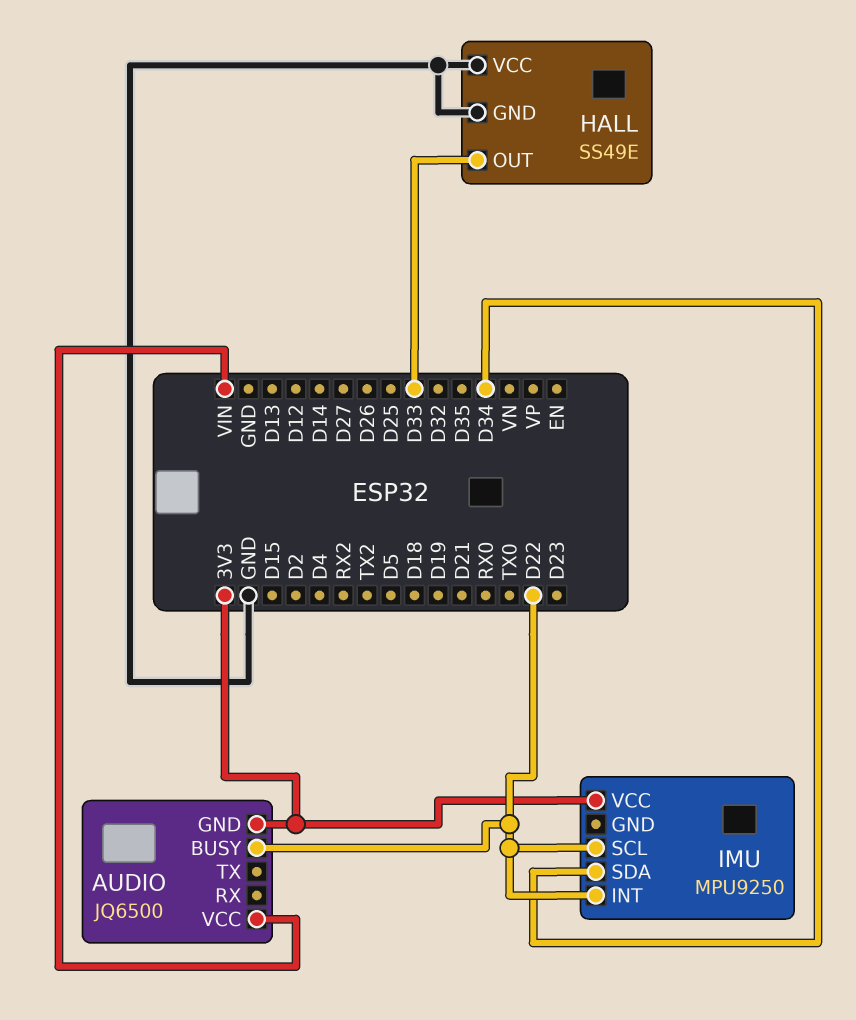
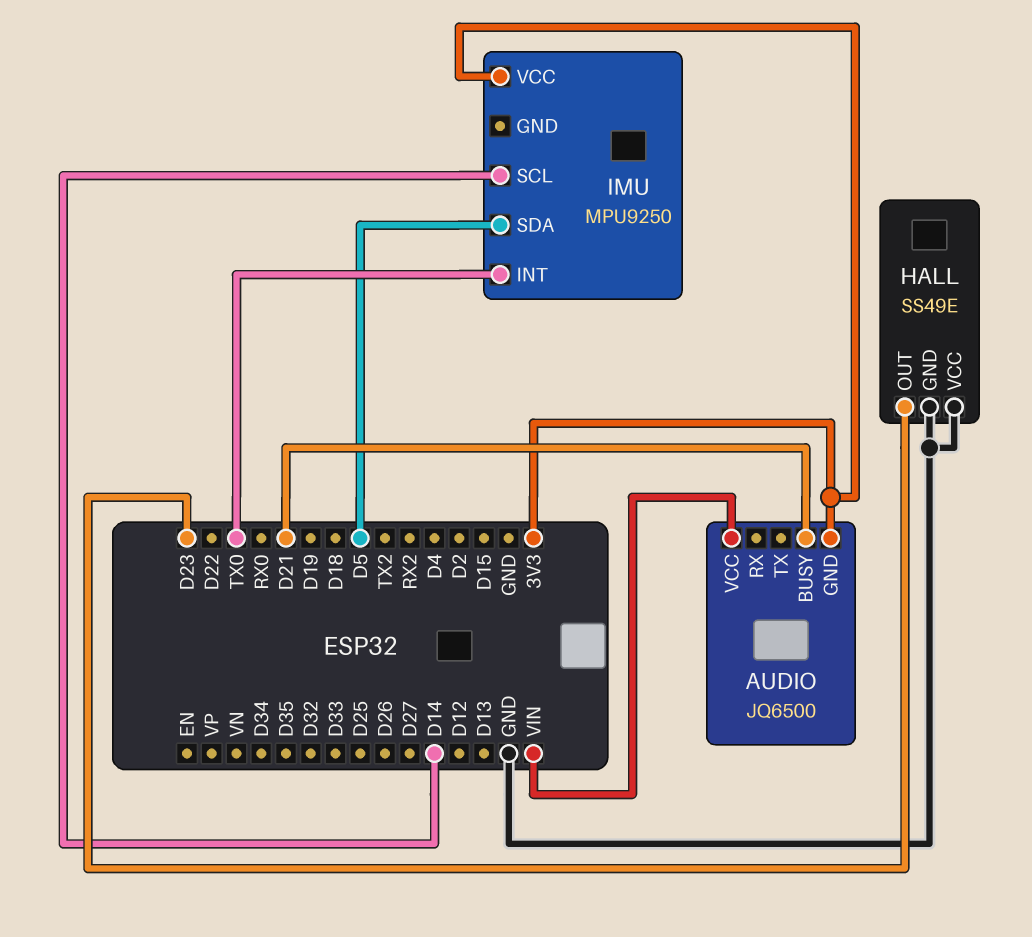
AUDIO pin BUSY: D22 -> D21
HALL pin OUT: D33 -> D23
IMU pin INT: D22 -> TX0
IMU pin SCL: D22 -> D14
IMU pin SDA: D34 -> D5

